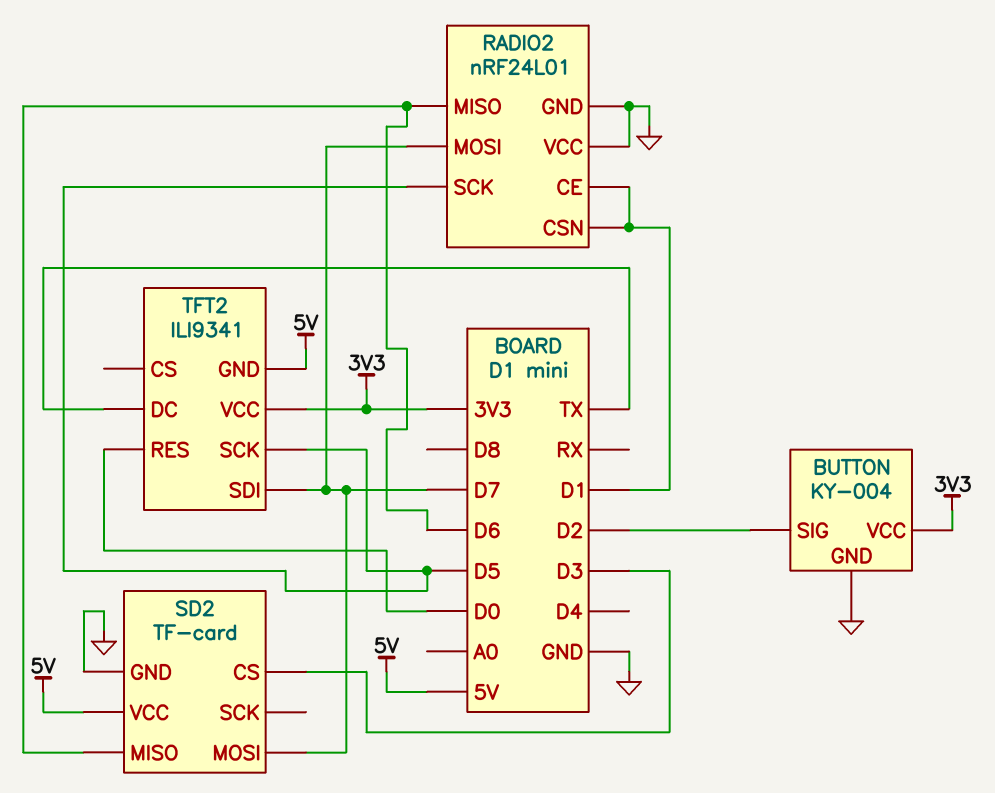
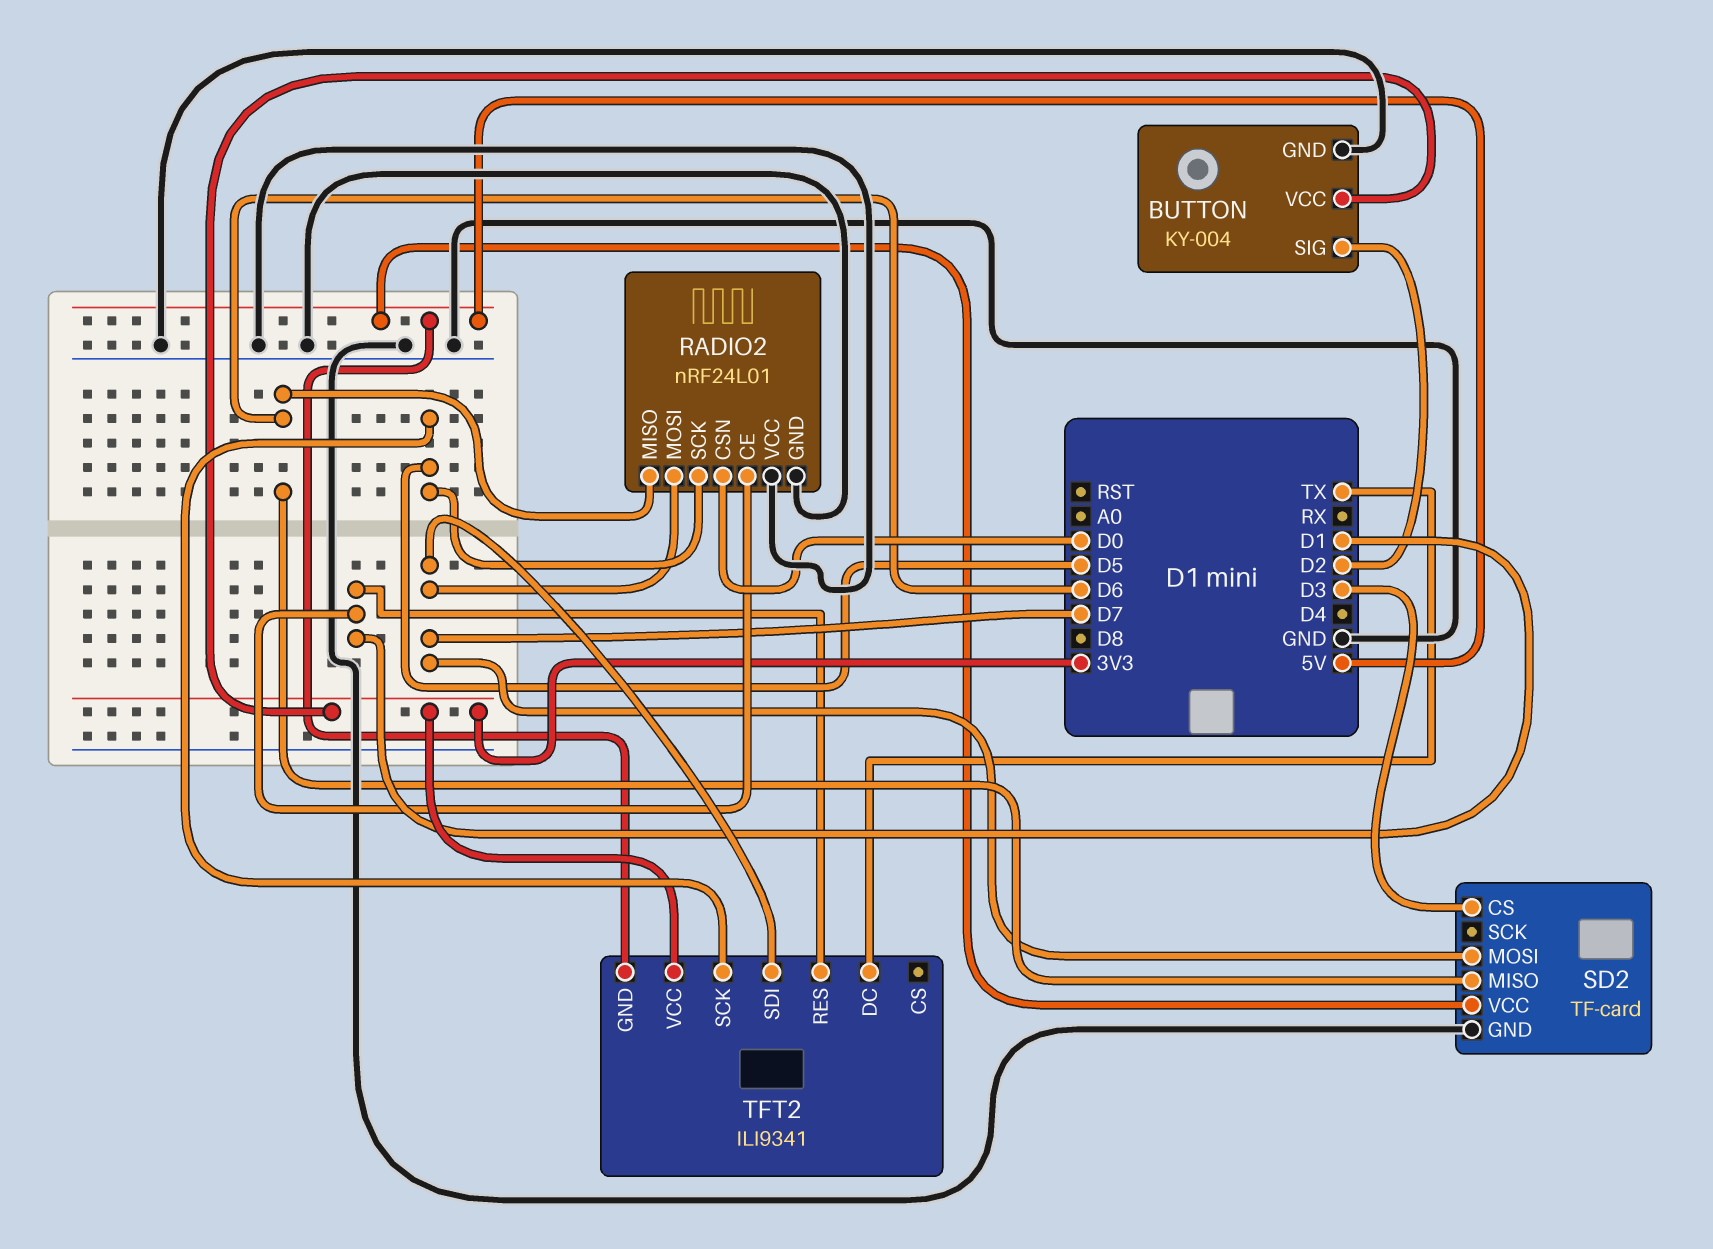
RADIO2 pin CSN: D1 -> D0
TFT2 pin RES: D0 -> D1

